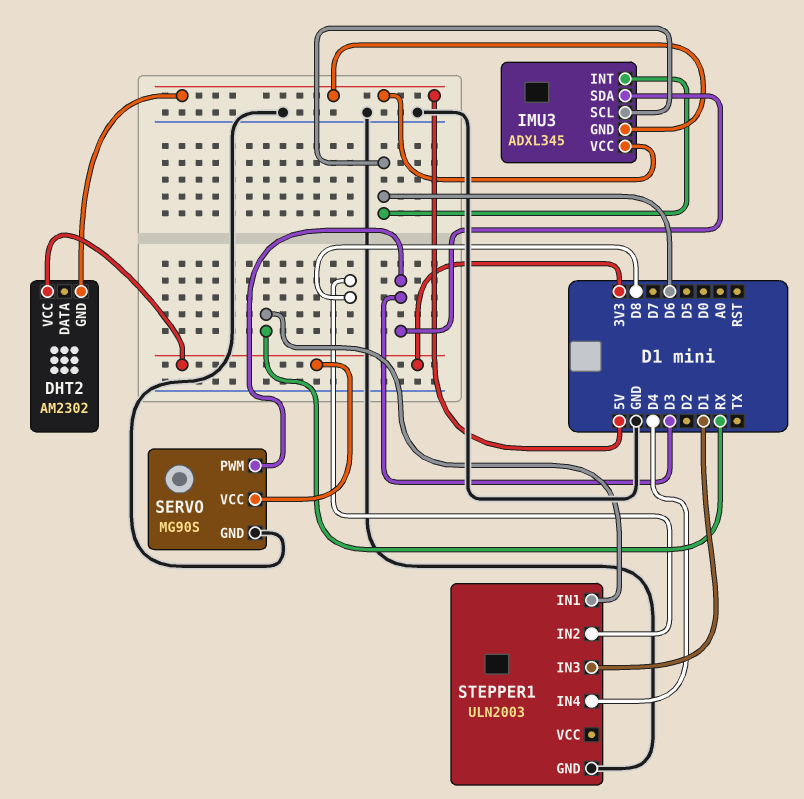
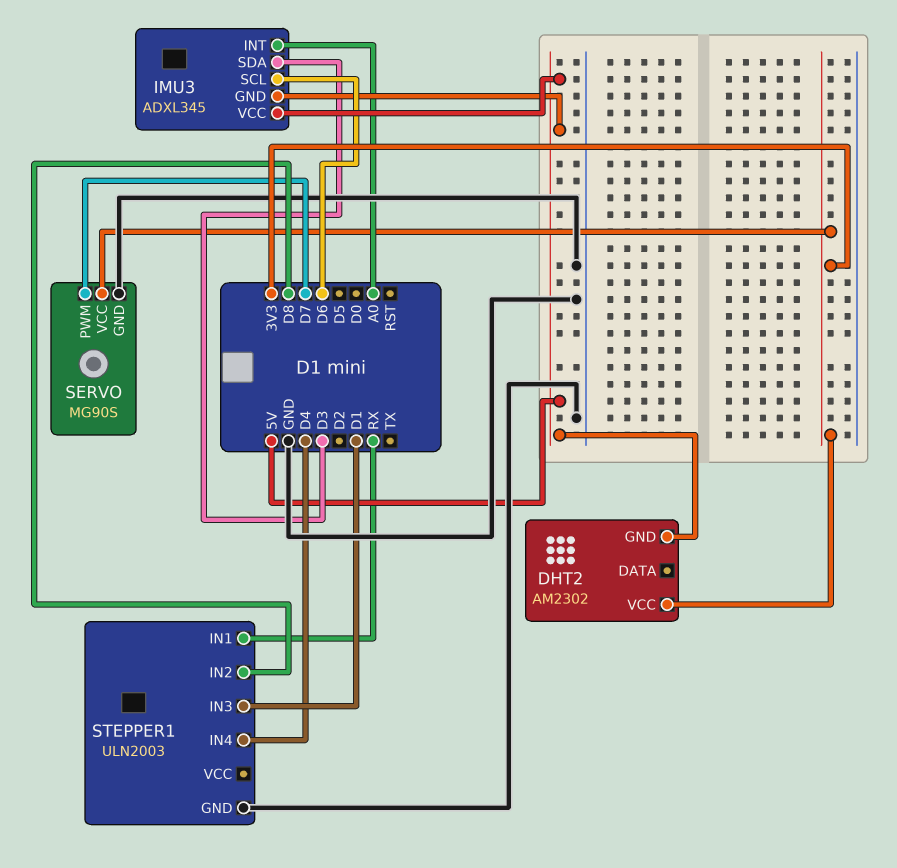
IMU3 pin INT: D6 -> A0
SERVO pin PWM: D3 -> D7

